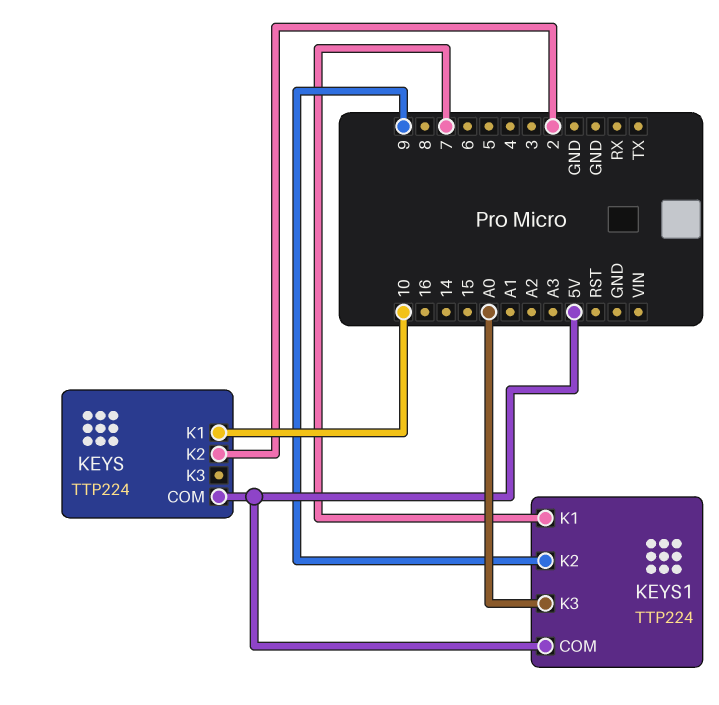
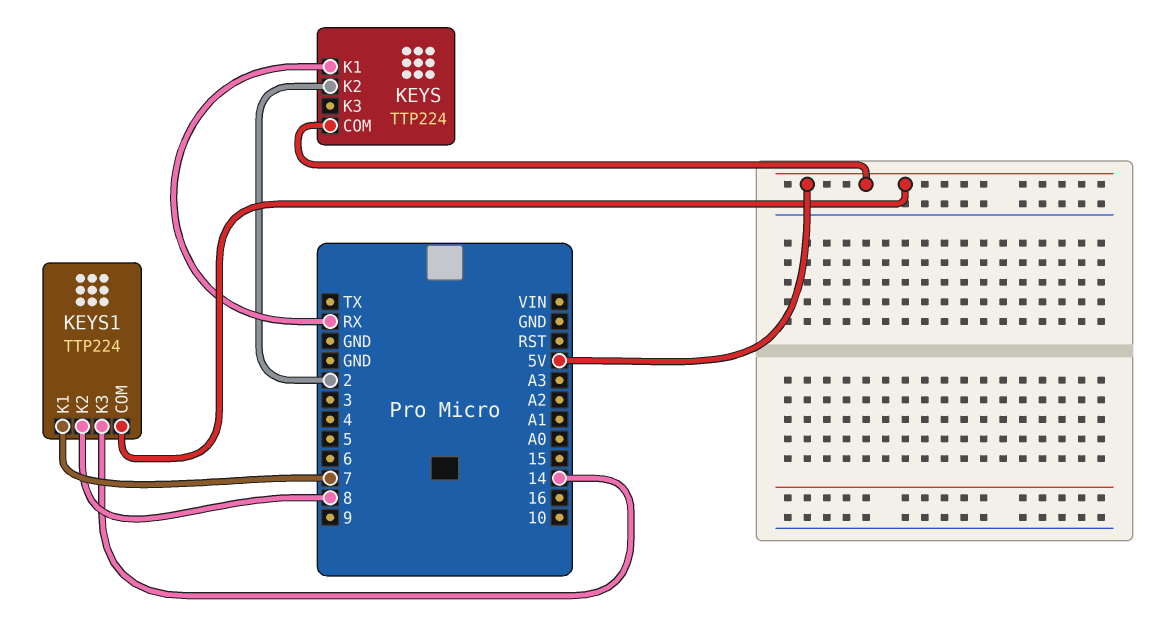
KEYS pin K1: 10 -> RX
KEYS1 pin K2: 9 -> 8
KEYS1 pin K3: A0 -> 14

